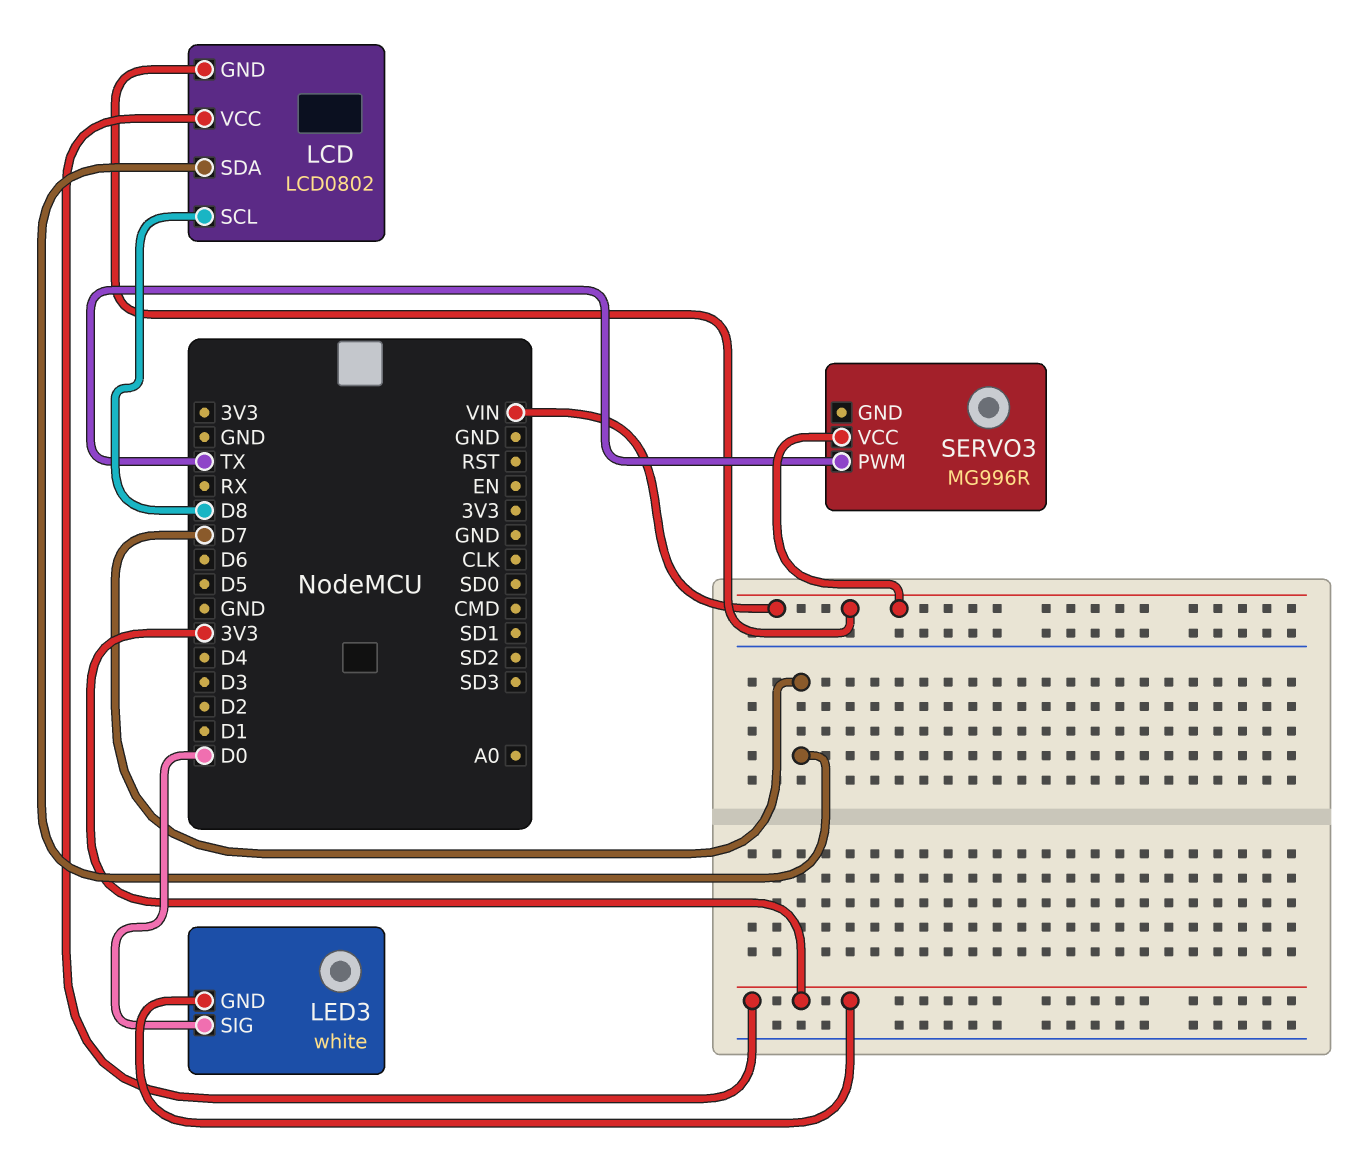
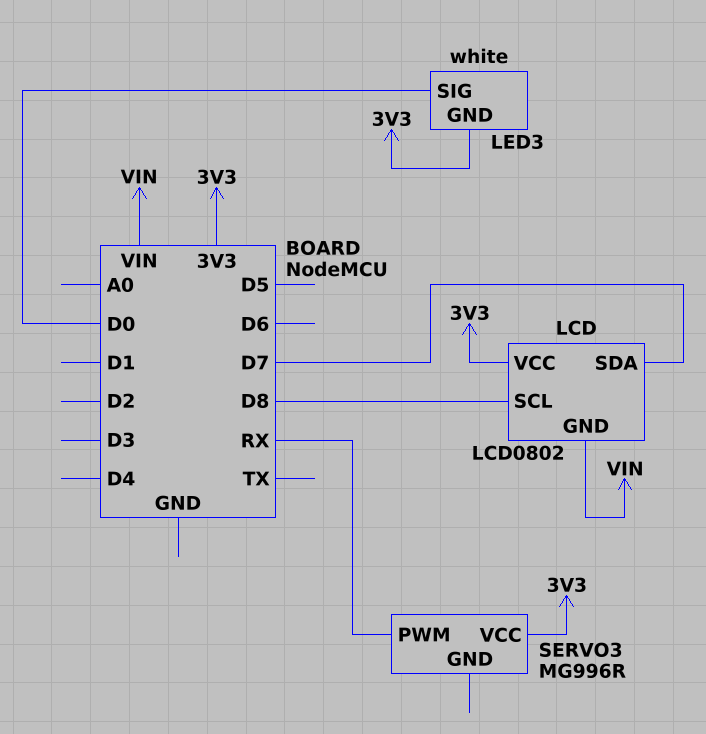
SERVO3 pin PWM: TX -> RX
SERVO3 pin VCC: VIN -> 3V3

